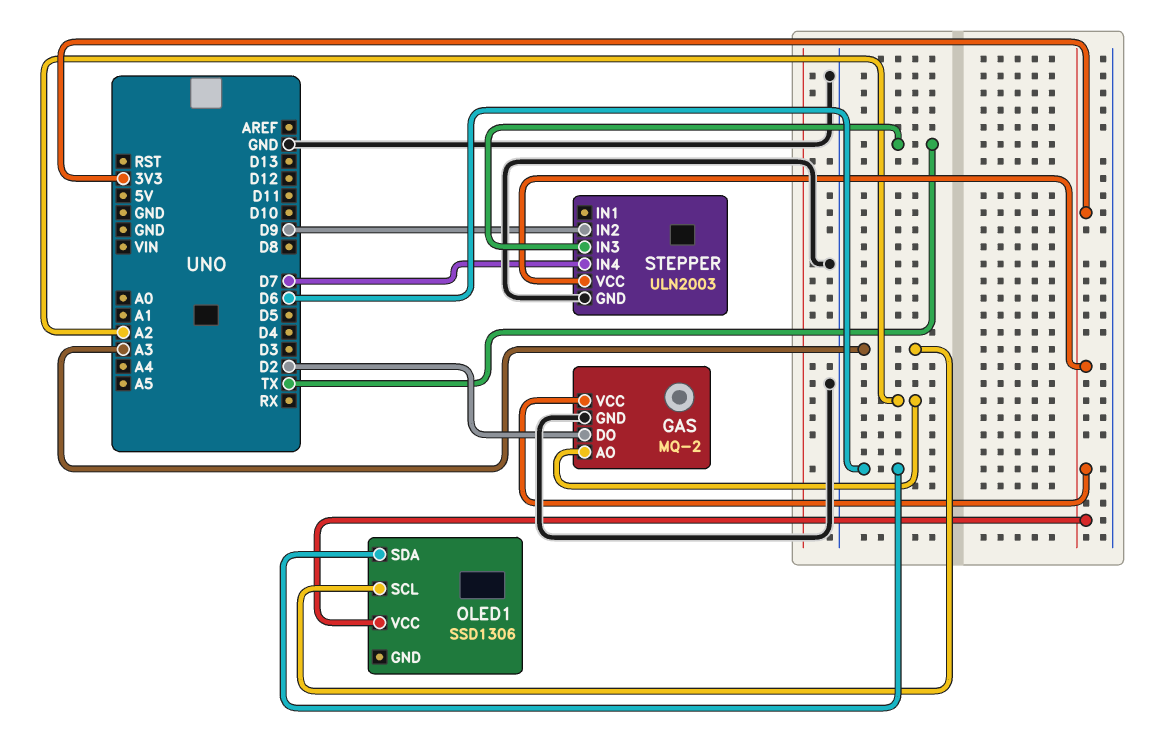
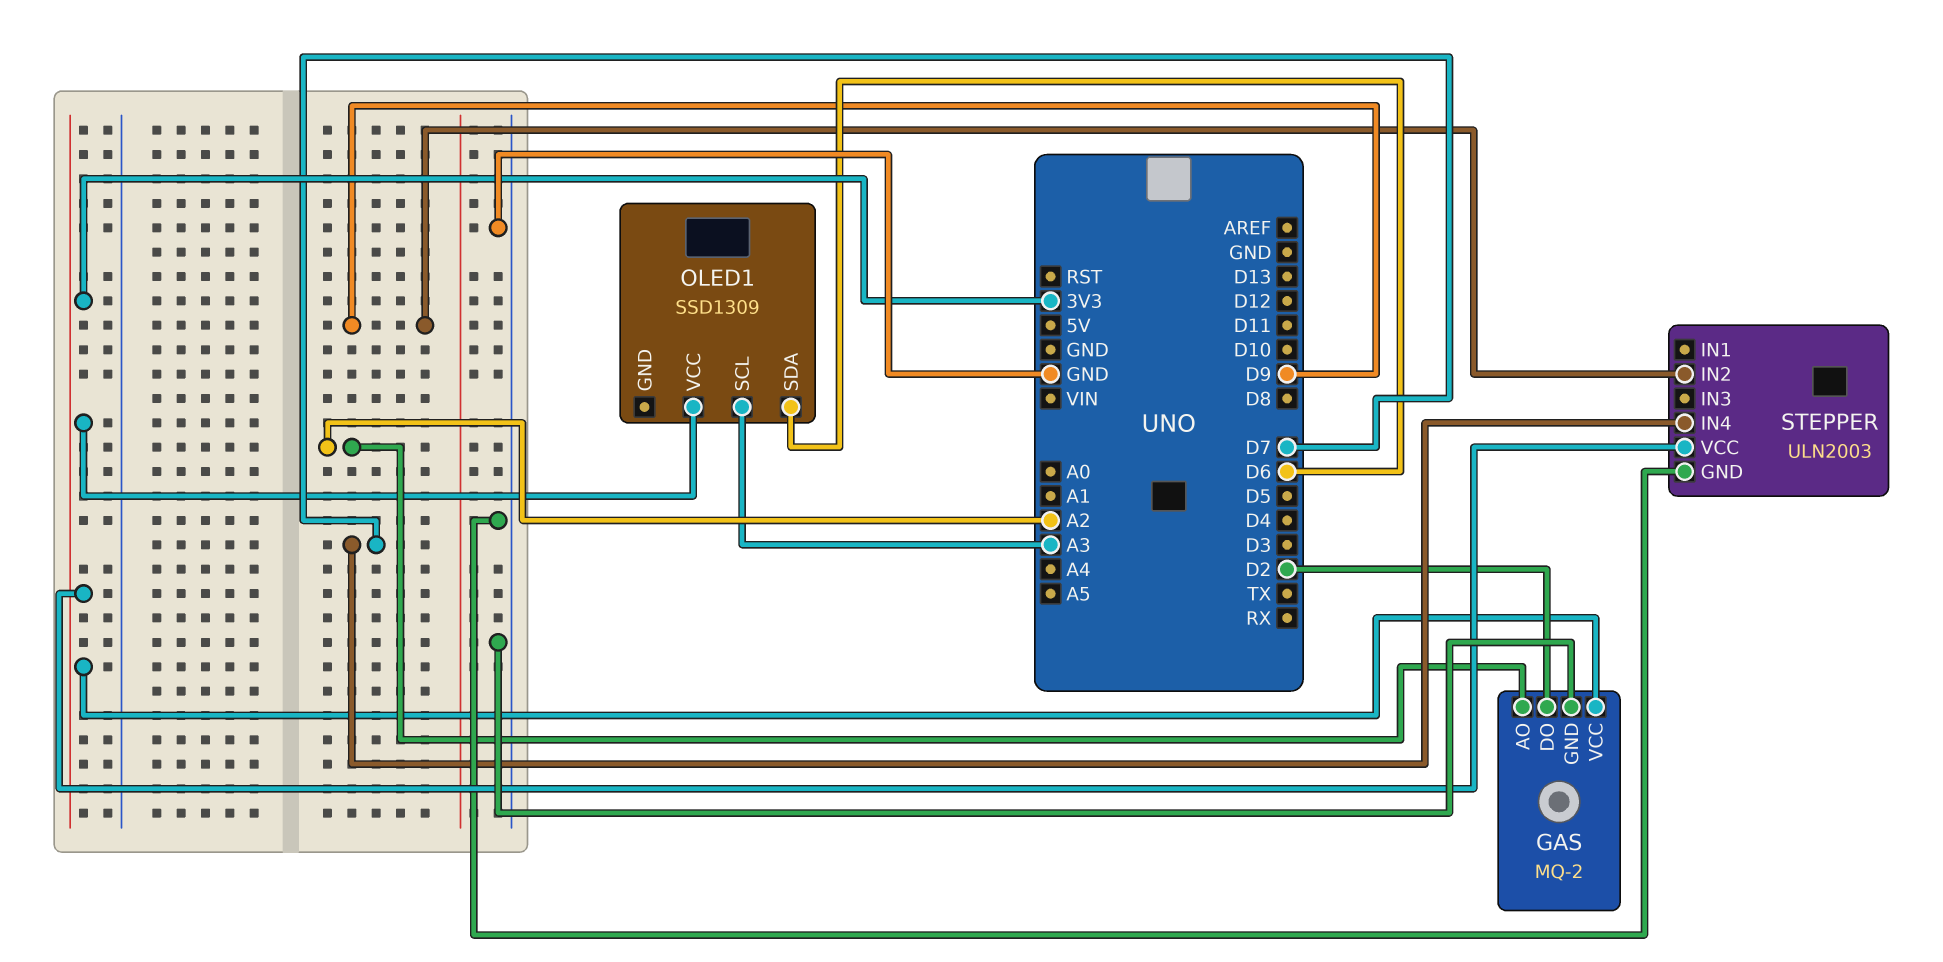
OLED1: SSD1306 -> SSD1309
STEPPER pin IN3: TX -> none

